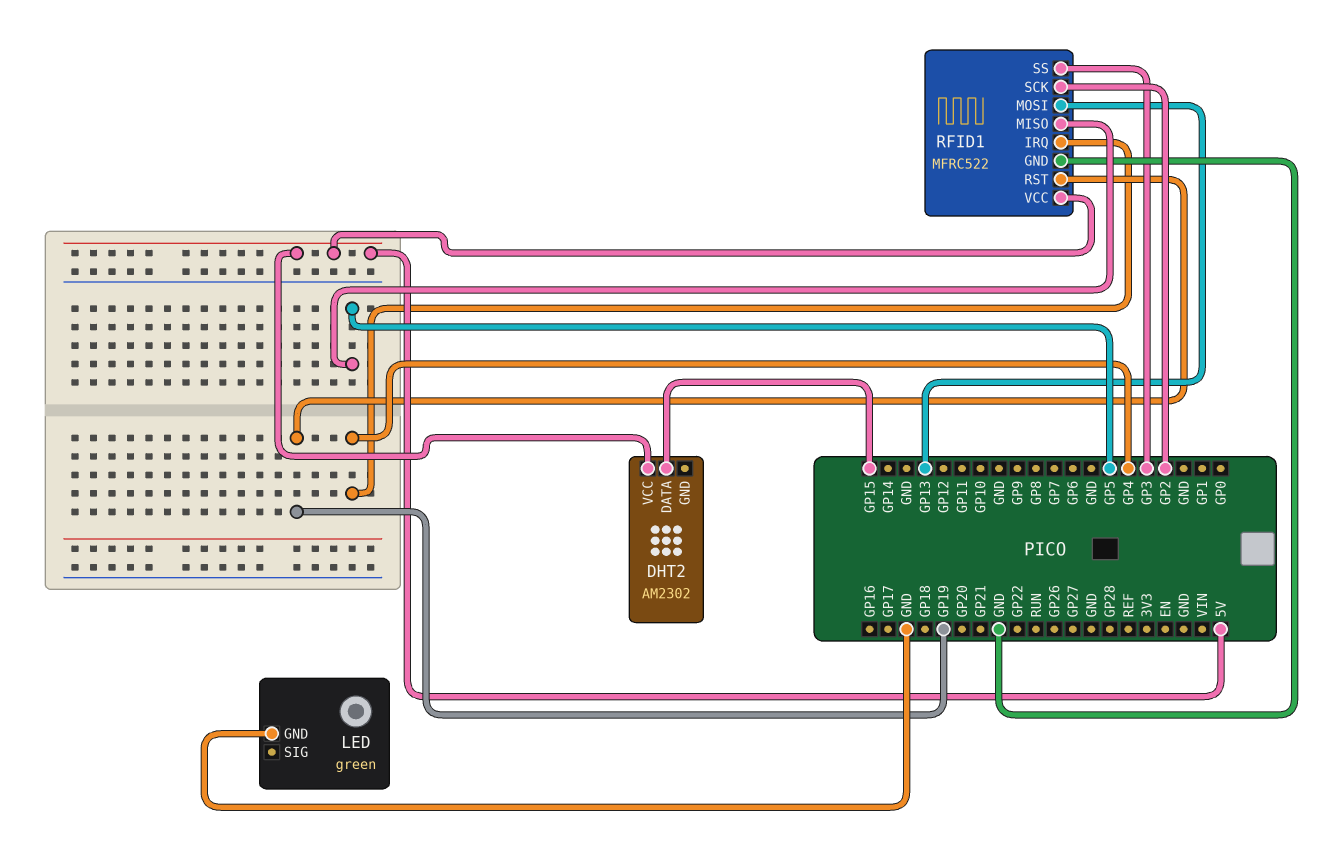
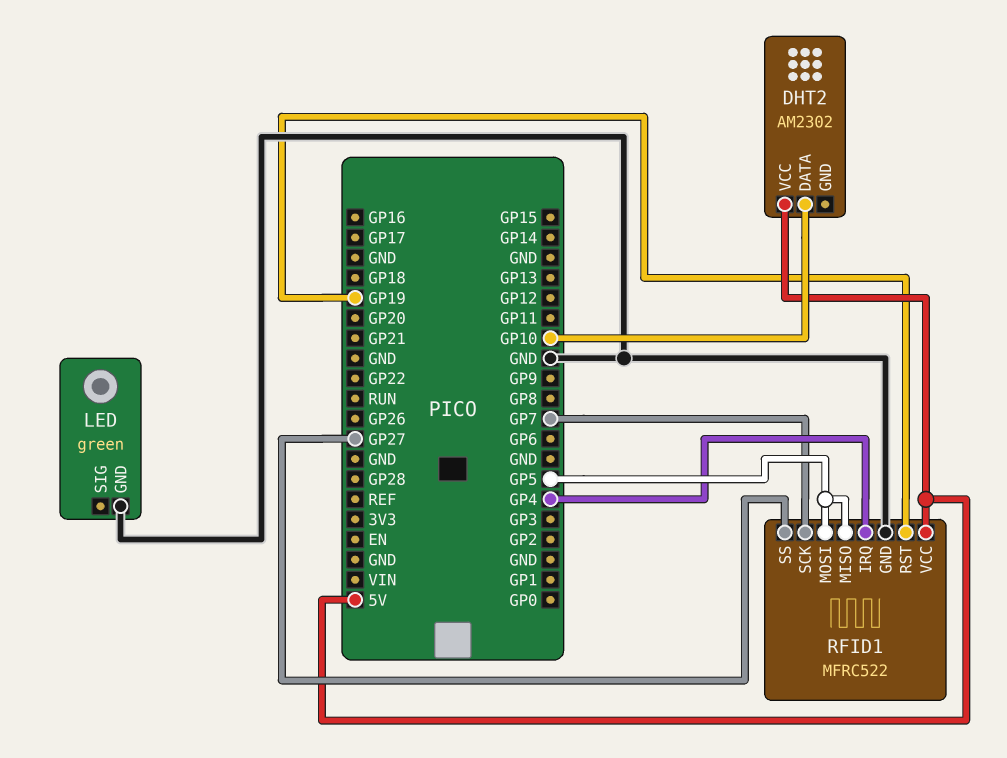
DHT2 pin DATA: GP15 -> GP10
RFID1 pin MOSI: GP13 -> GP5
RFID1 pin SCK: GP2 -> GP7
RFID1 pin SS: GP3 -> GP27

